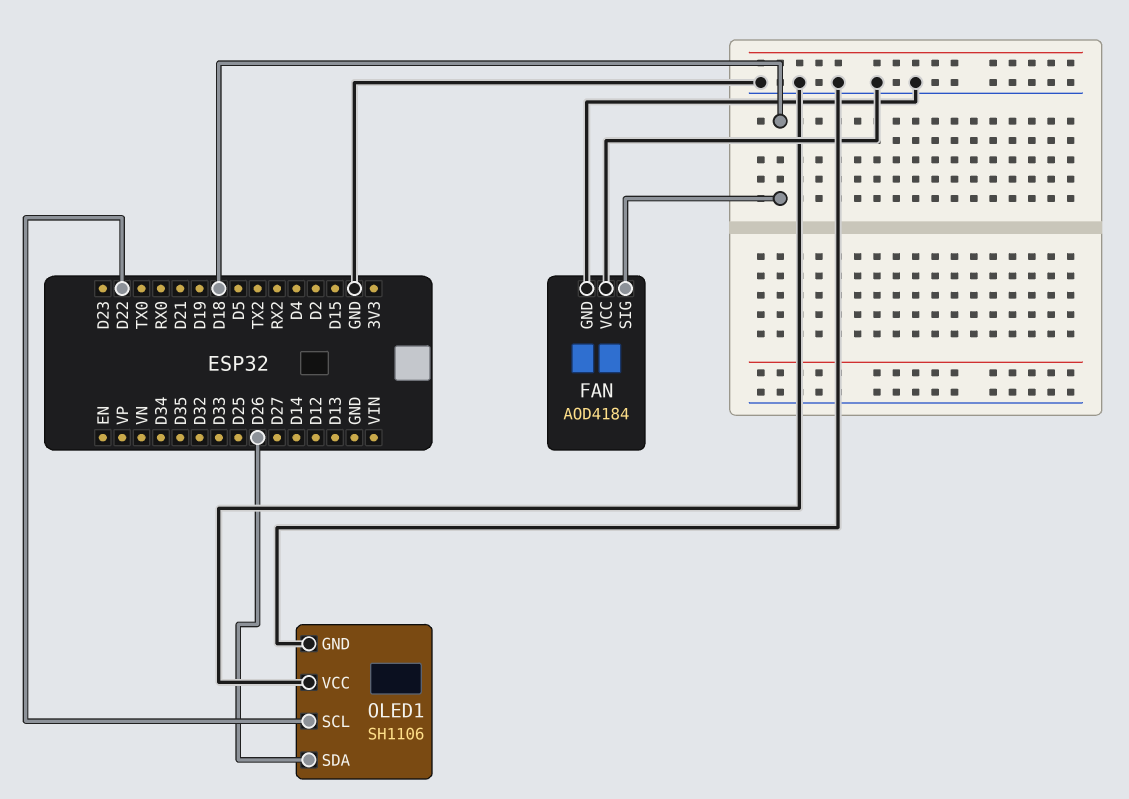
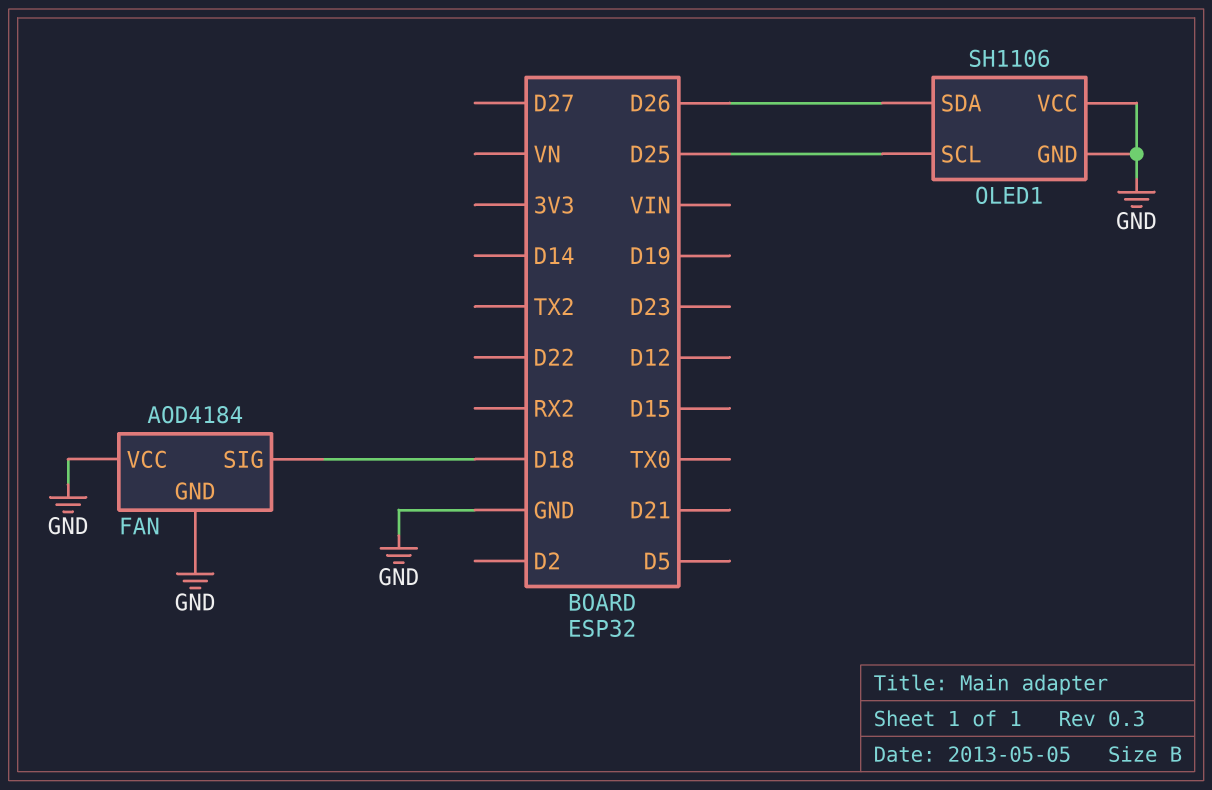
OLED1 pin SCL: D22 -> D25

